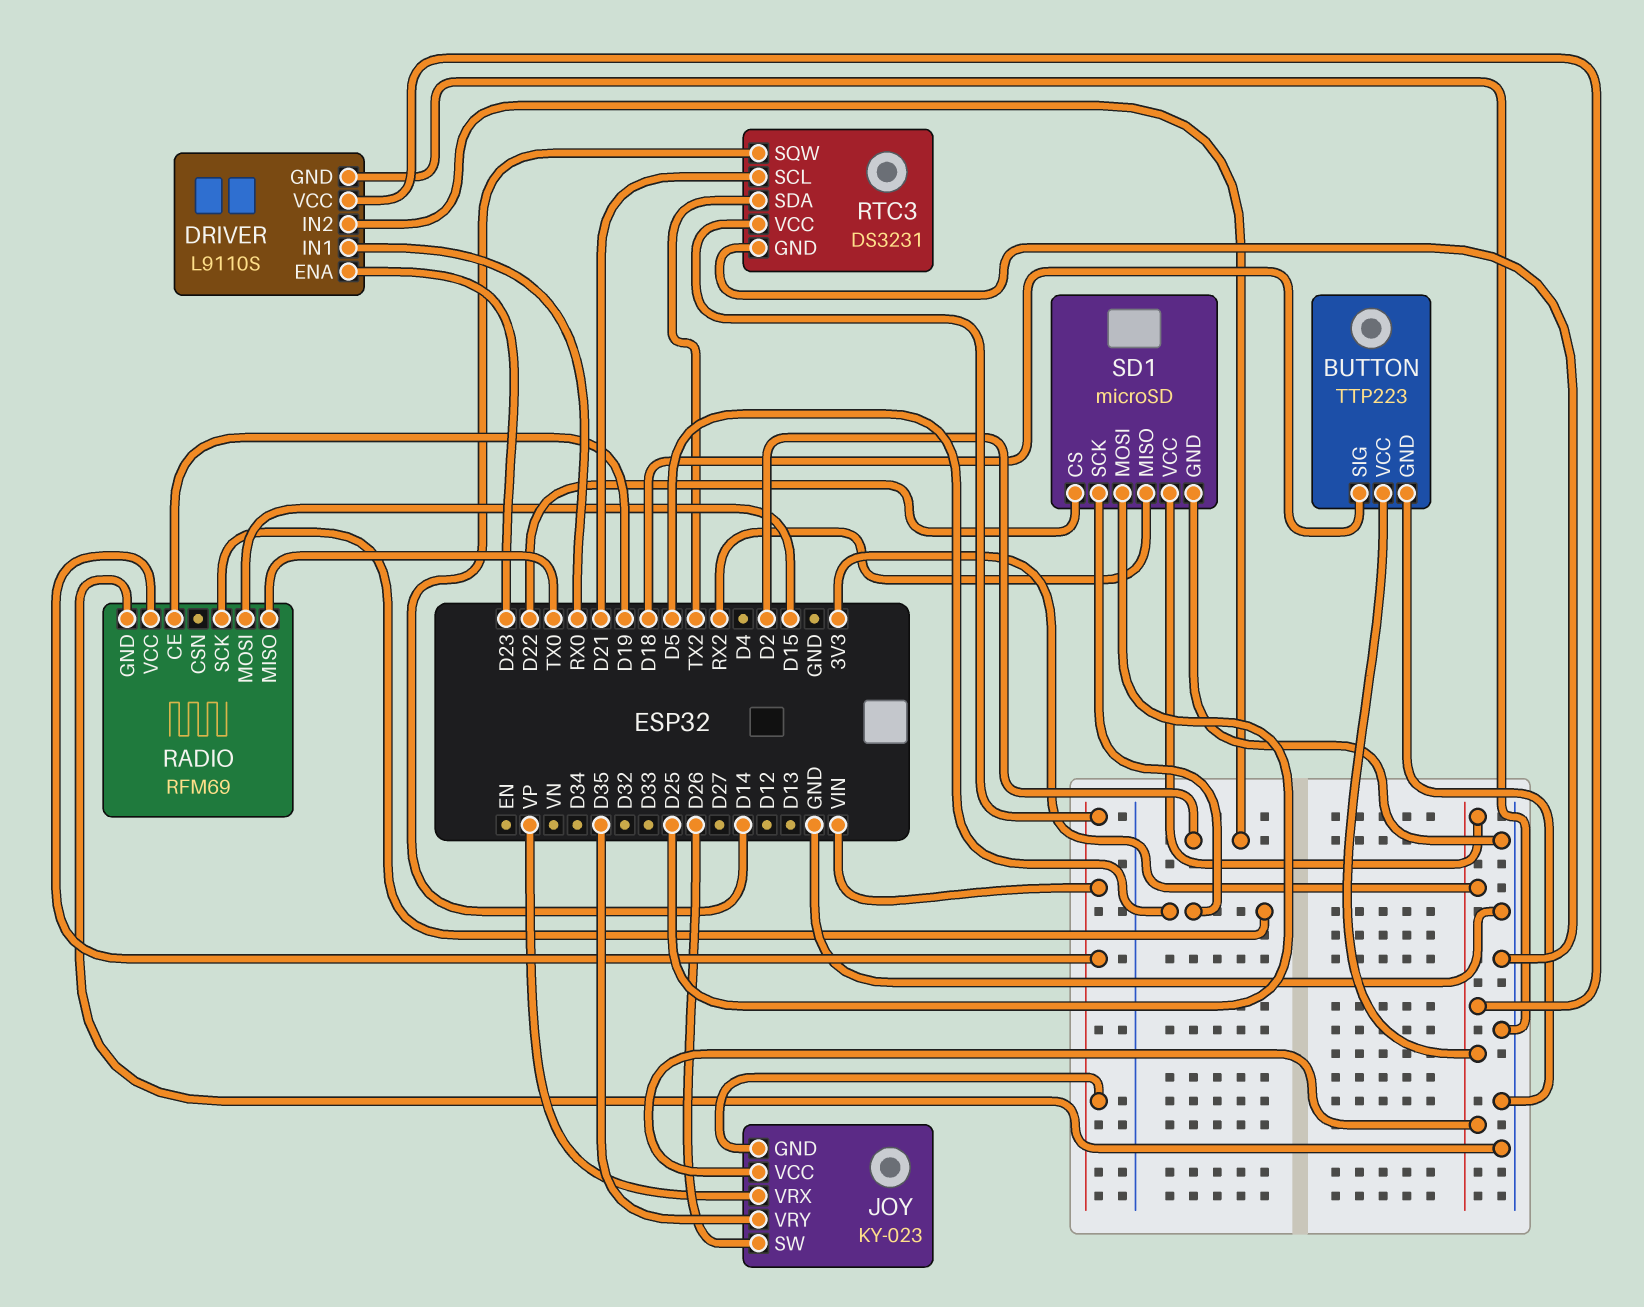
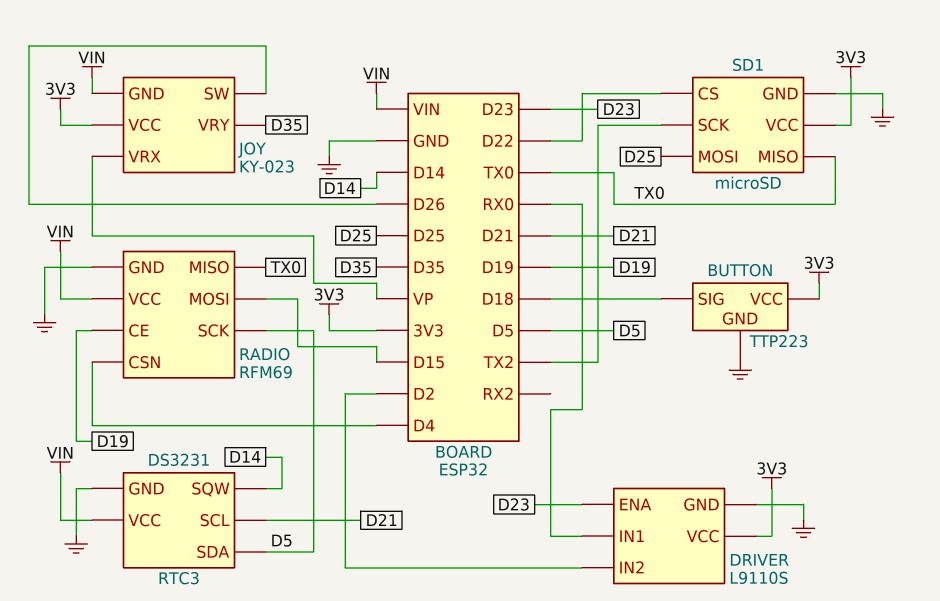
RADIO pin CSN: none -> D4
RTC3 pin SDA: TX2 -> D5
SD1 pin MISO: RX2 -> TX0
SD1 pin SCK: D5 -> TX2

